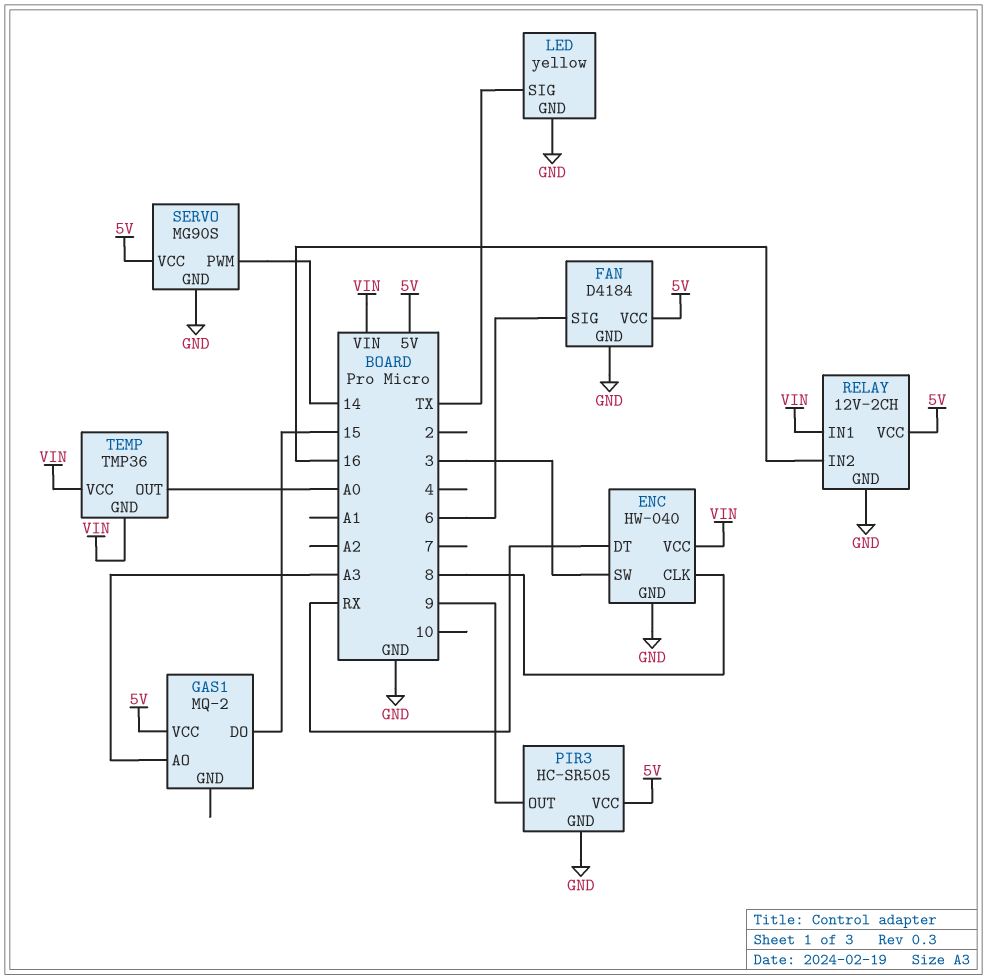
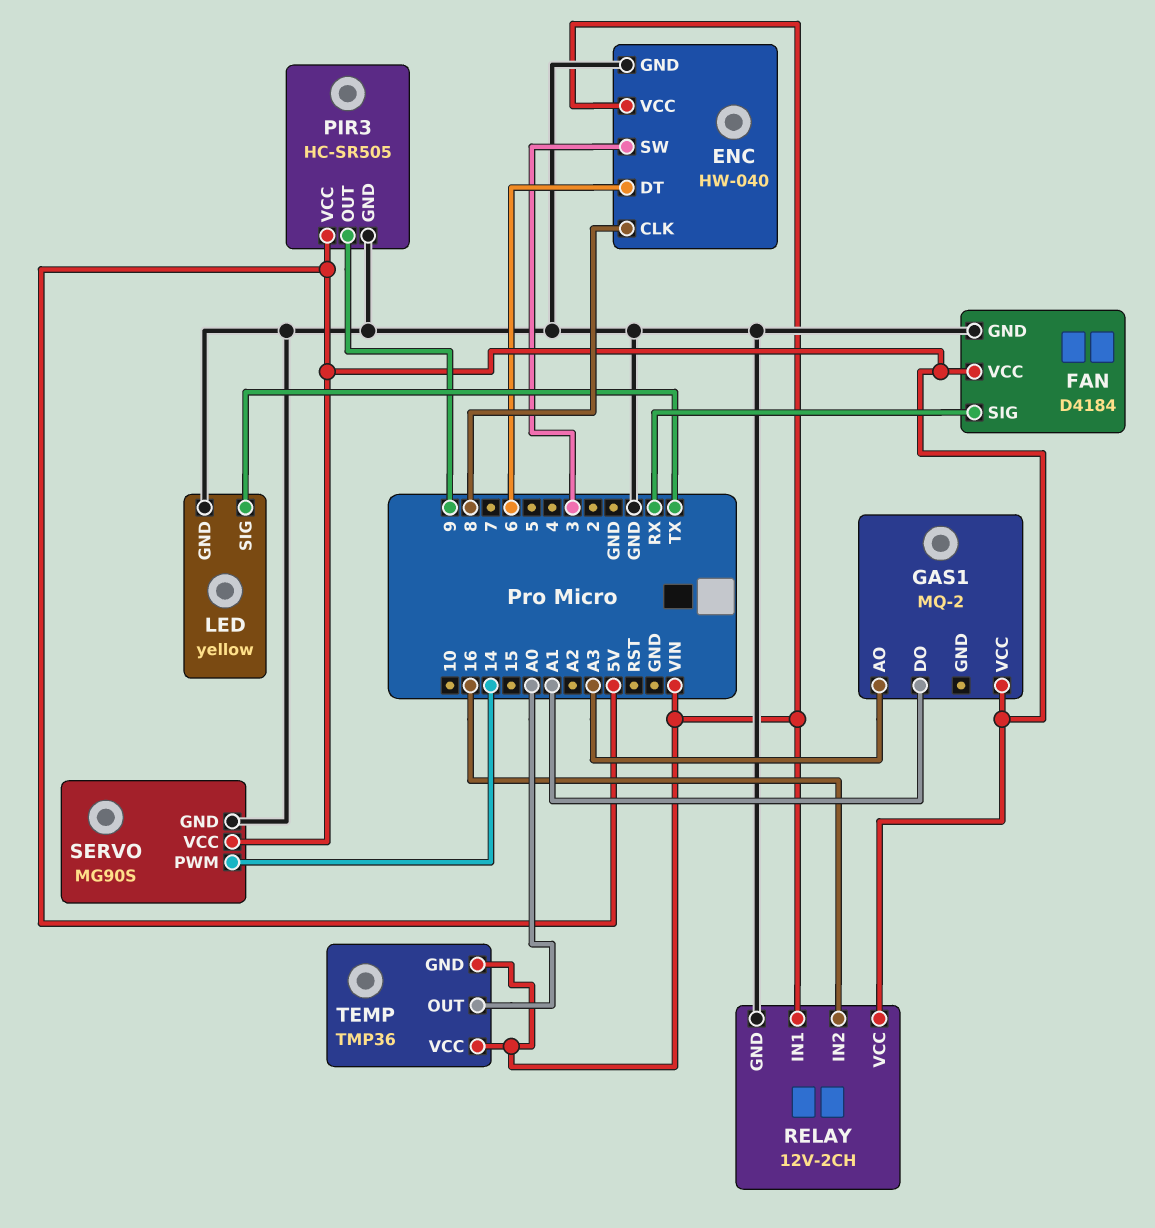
ENC pin DT: RX -> 6
FAN pin SIG: 6 -> RX
GAS1 pin DO: 15 -> A1

